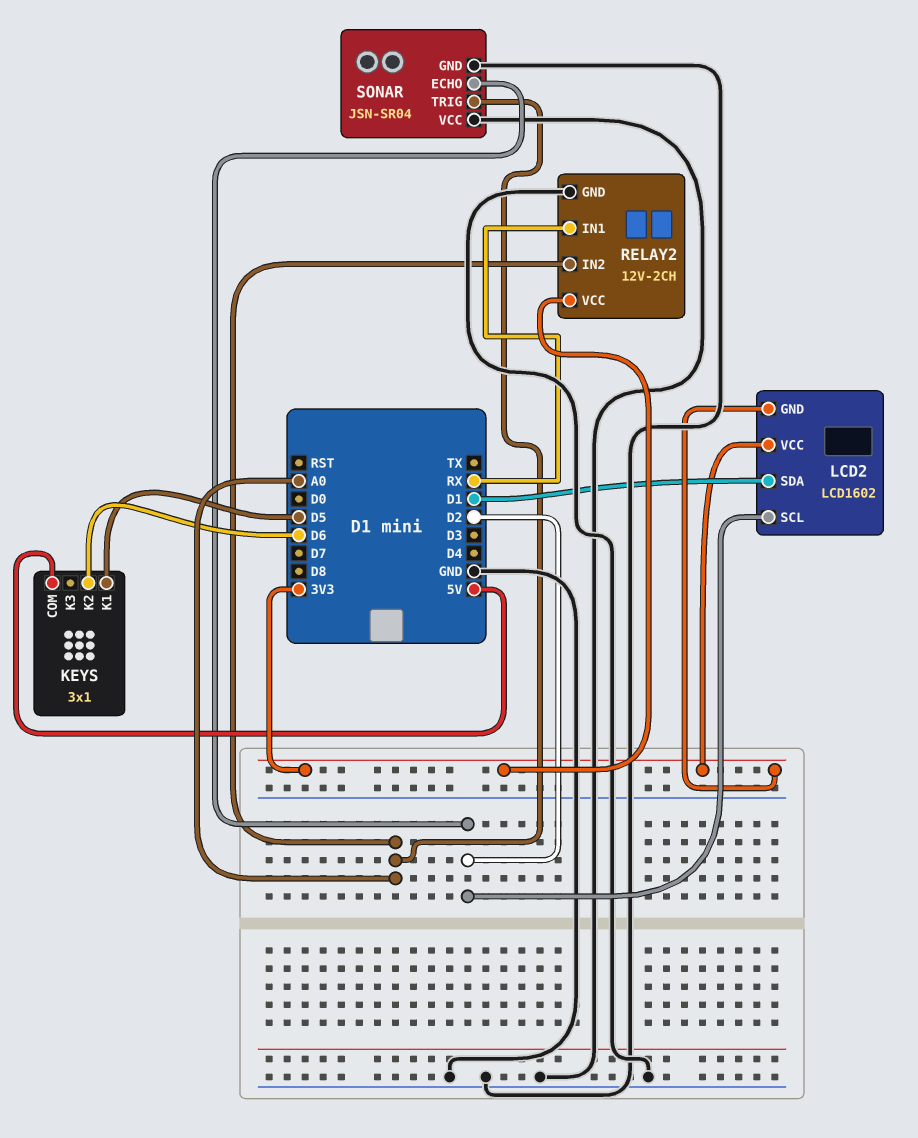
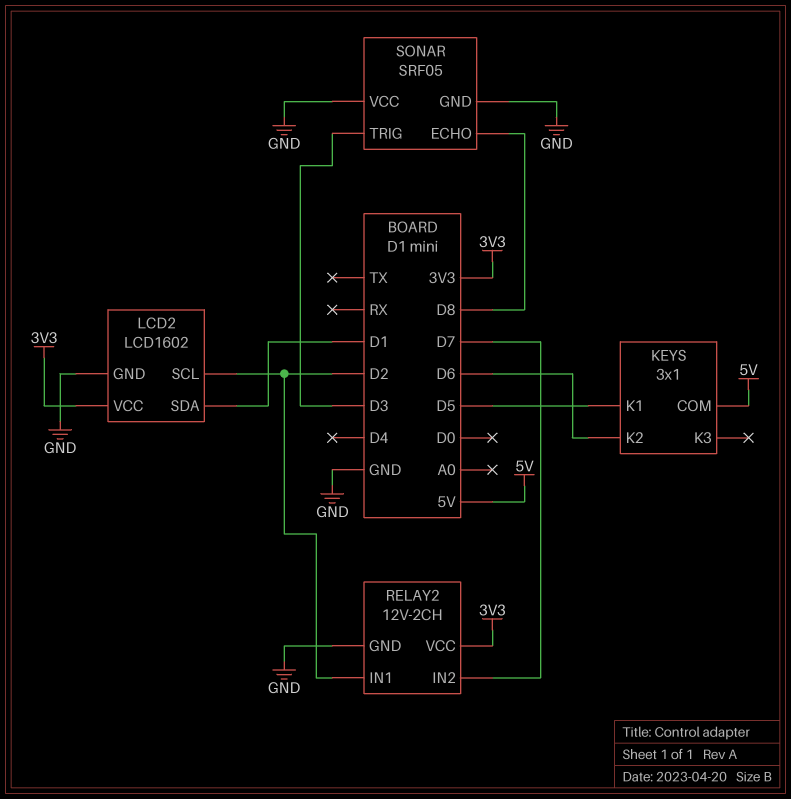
LCD2 pin GND: 3V3 -> GND
RELAY2 pin IN1: RX -> D2
RELAY2 pin IN2: A0 -> D7
SONAR: JSN-SR04 -> SRF05
SONAR pin ECHO: D2 -> D8
SONAR pin TRIG: A0 -> D3

